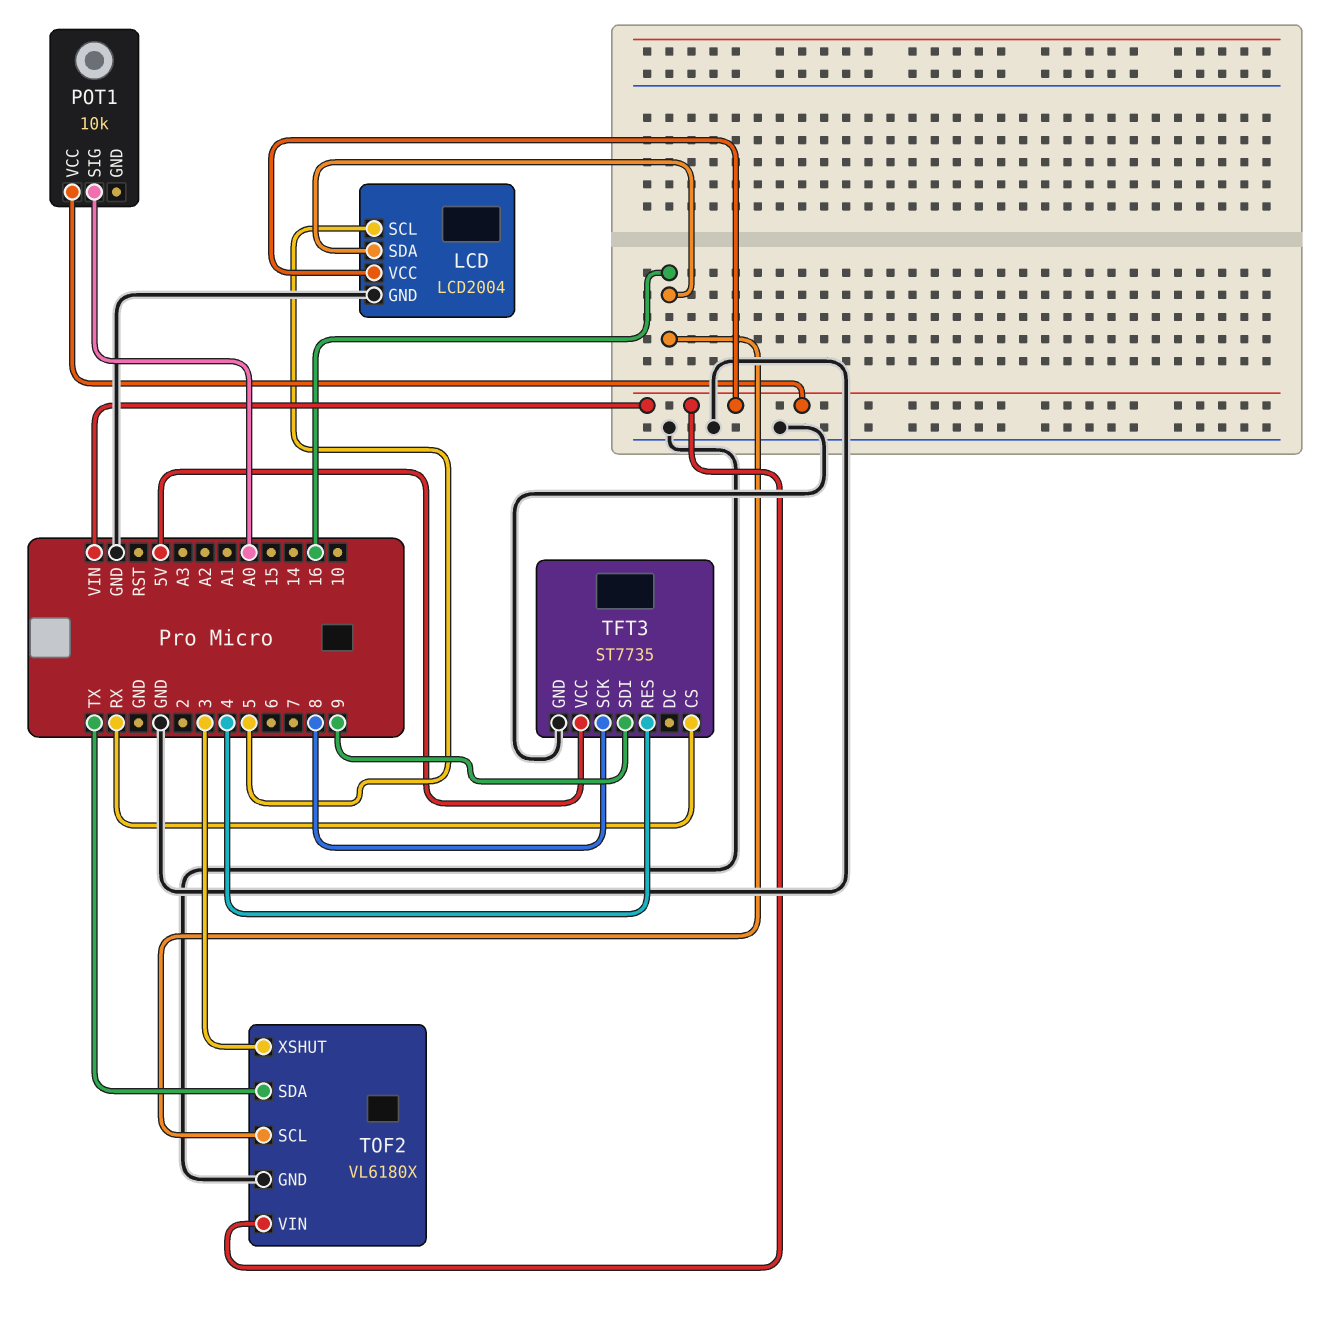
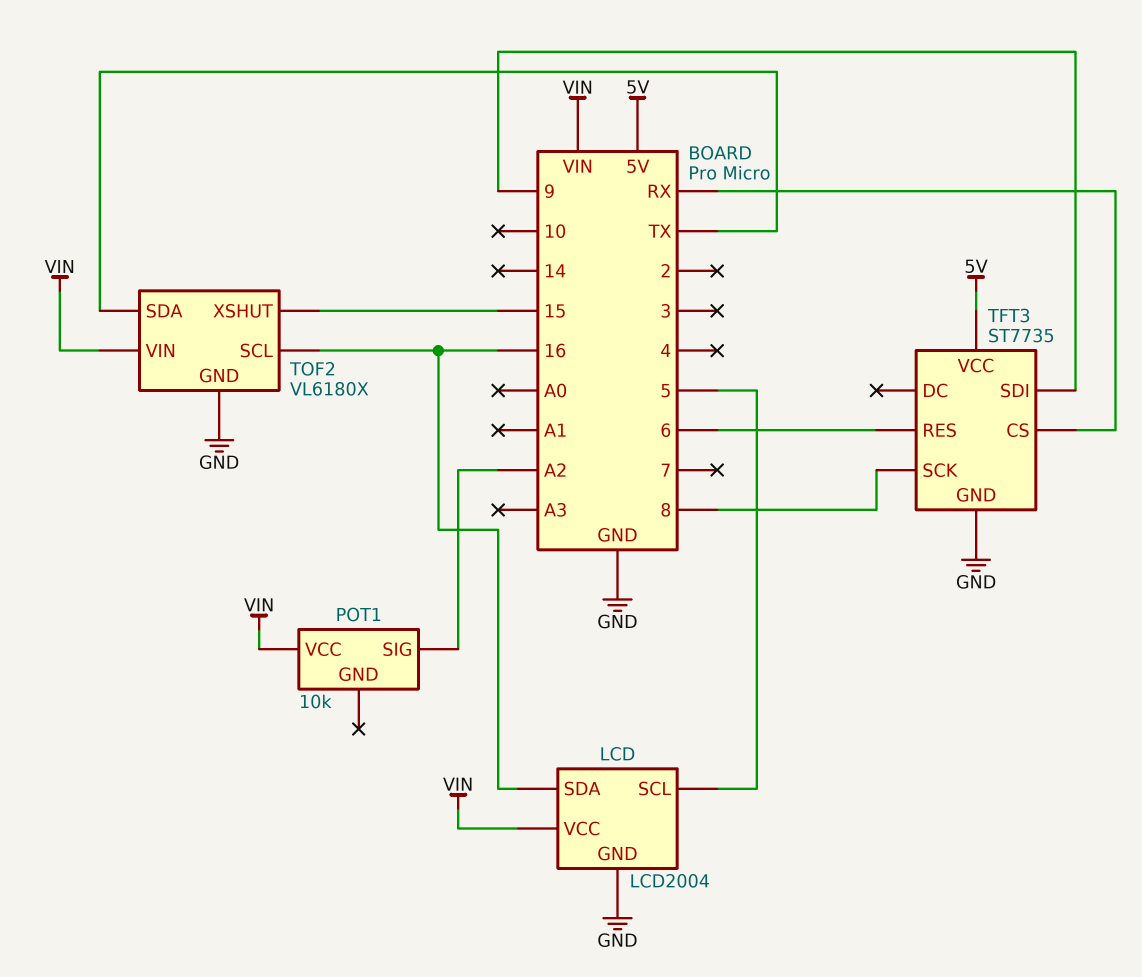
POT1 pin SIG: A0 -> A2
TFT3 pin RES: 4 -> 6
TOF2 pin XSHUT: 3 -> 15

